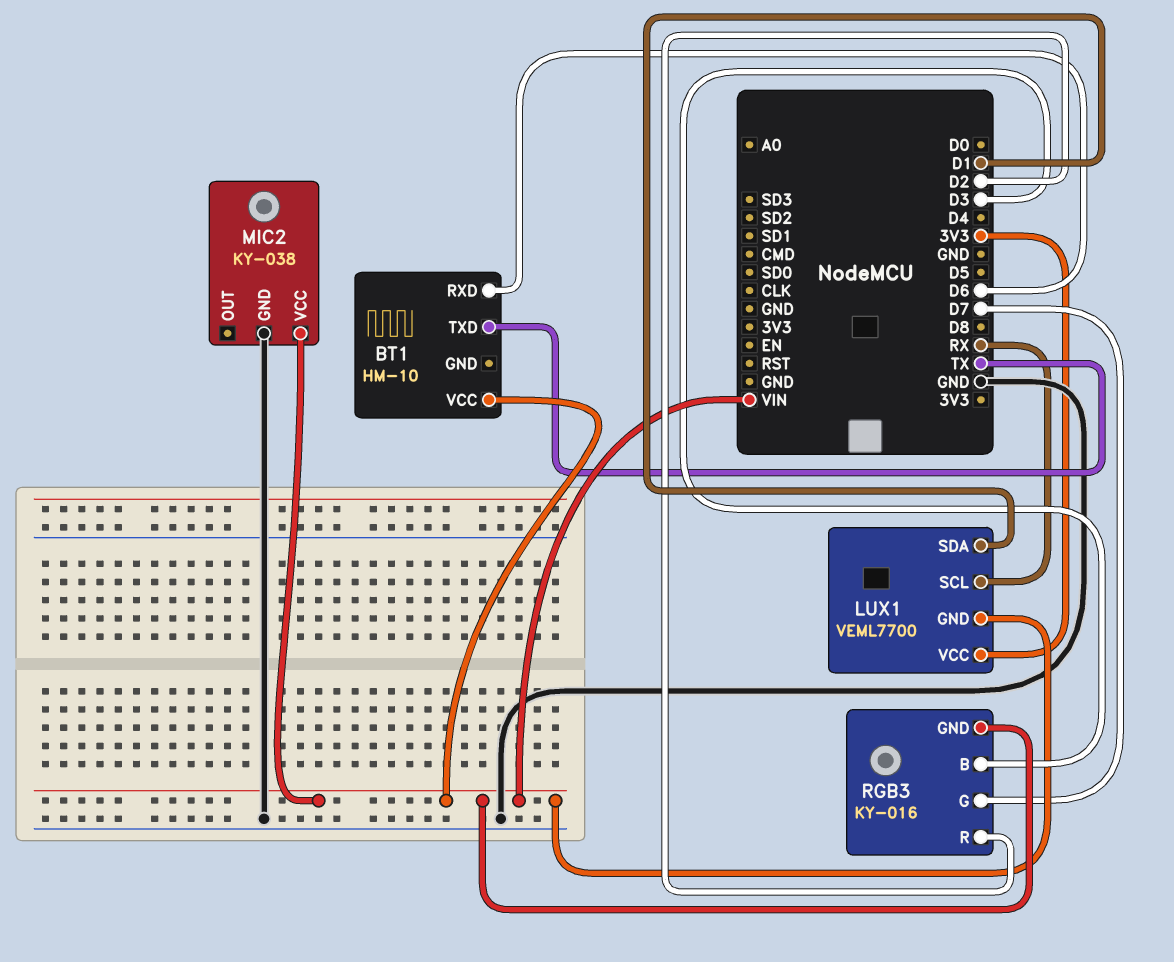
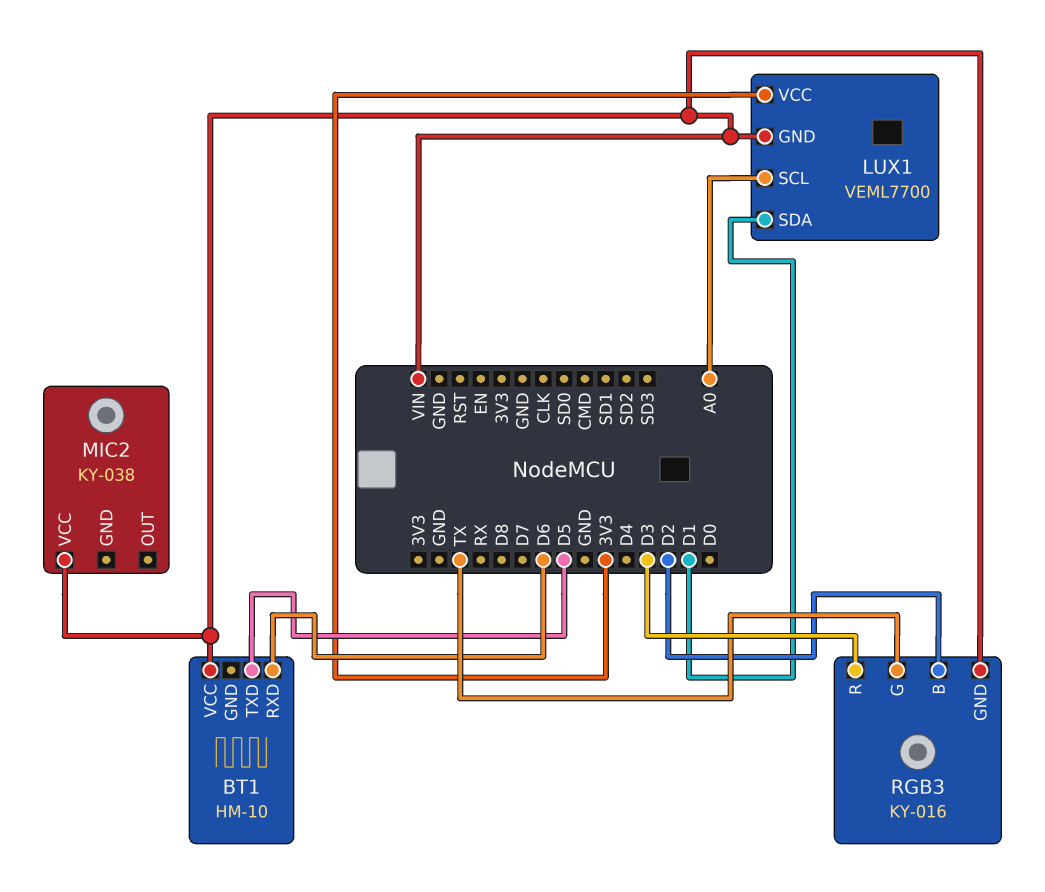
BT1 pin TXD: TX -> D5
LUX1 pin SCL: RX -> A0
MIC2 pin GND: GND -> none
RGB3 pin B: D3 -> D2
RGB3 pin G: D7 -> TX
RGB3 pin R: D2 -> D3

